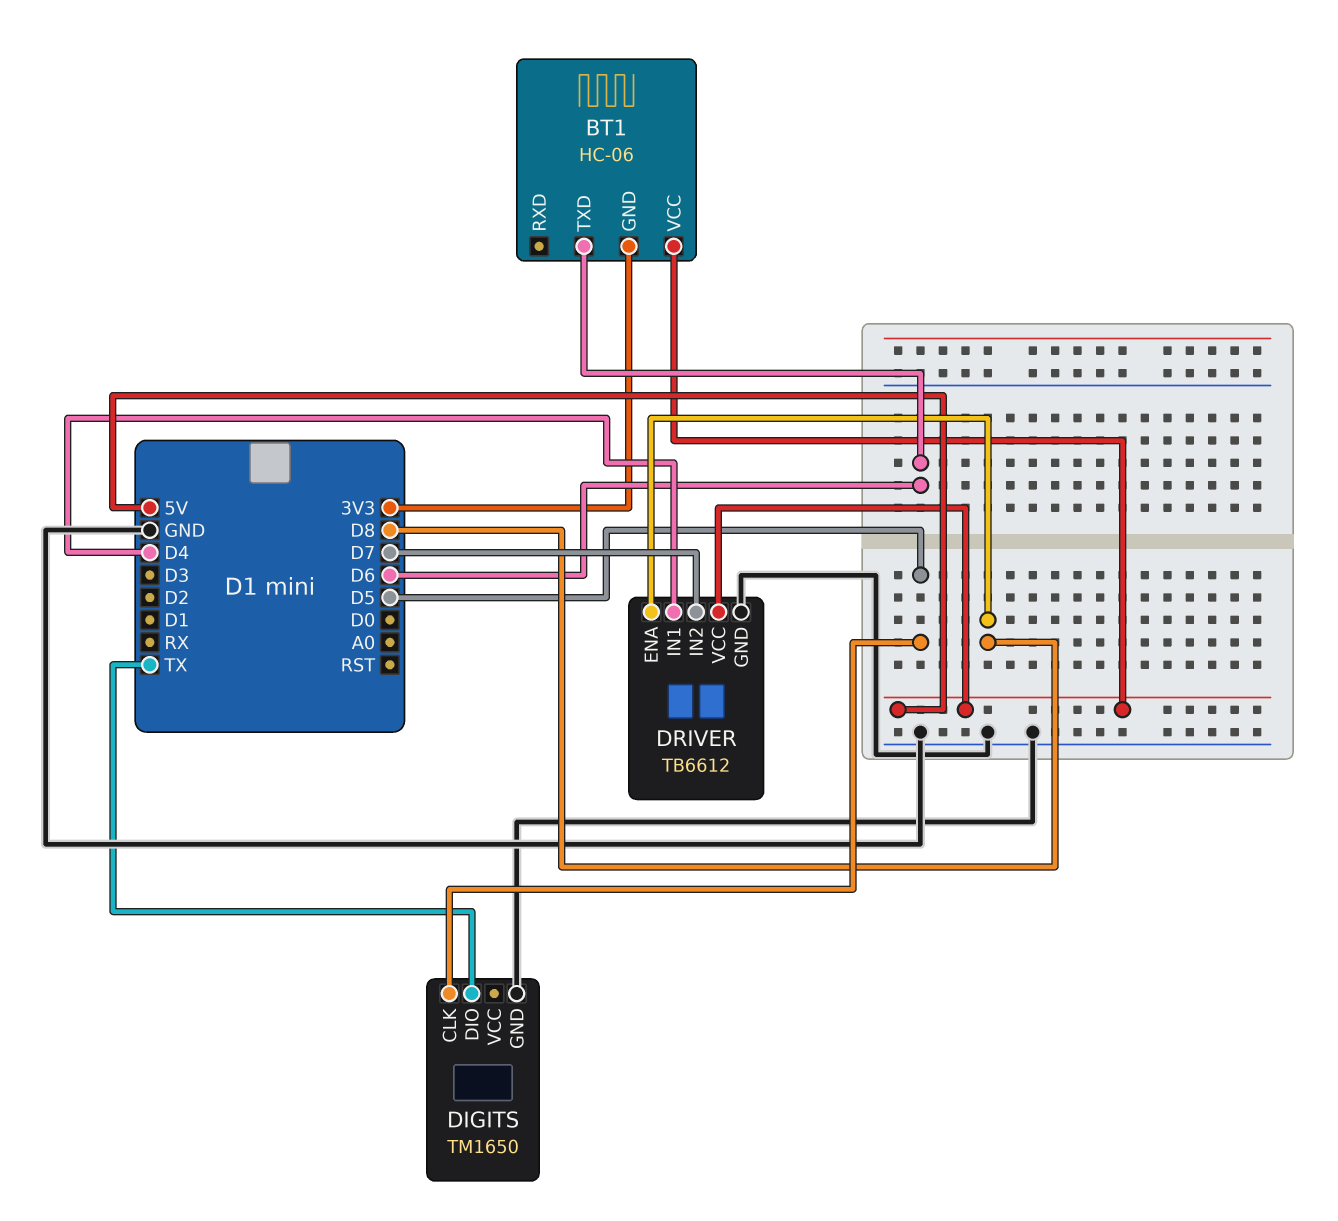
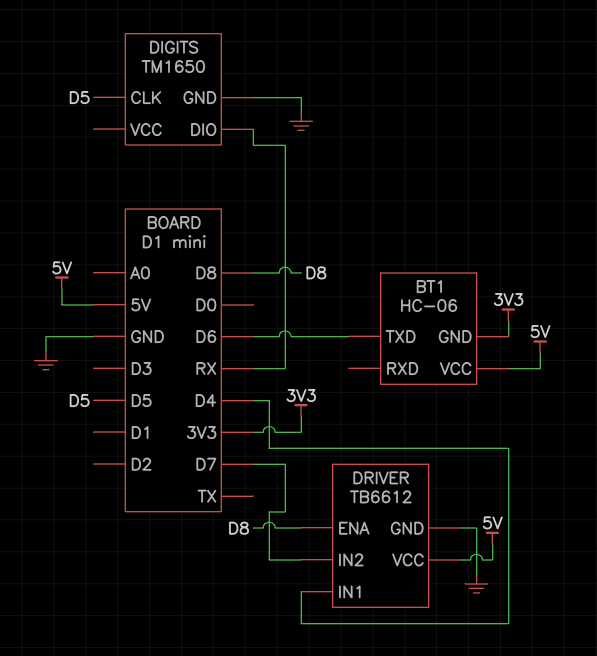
DIGITS pin DIO: TX -> RX

